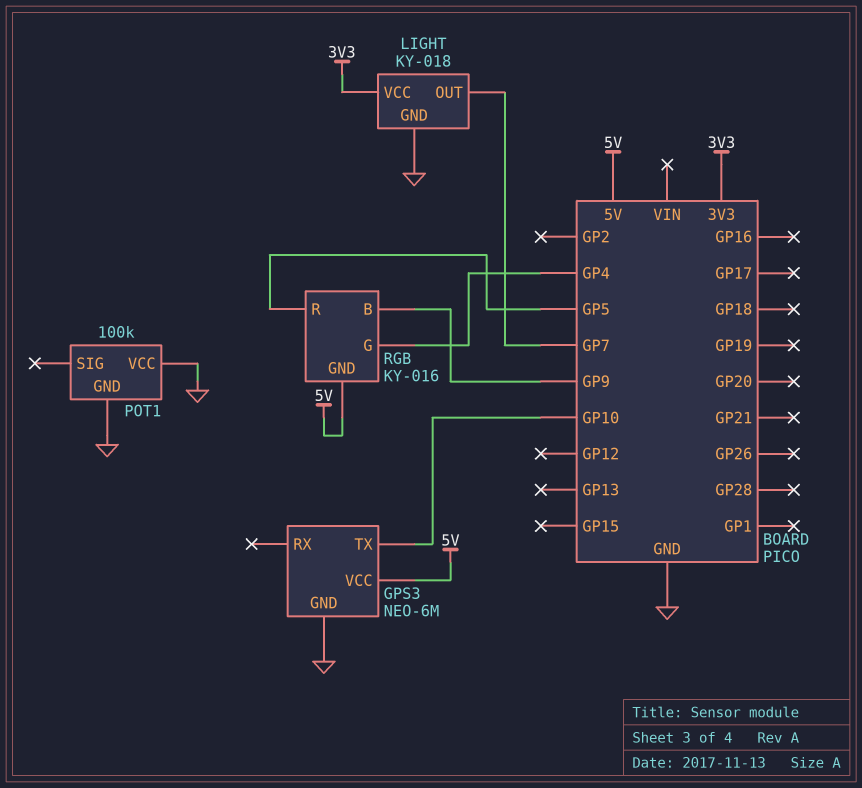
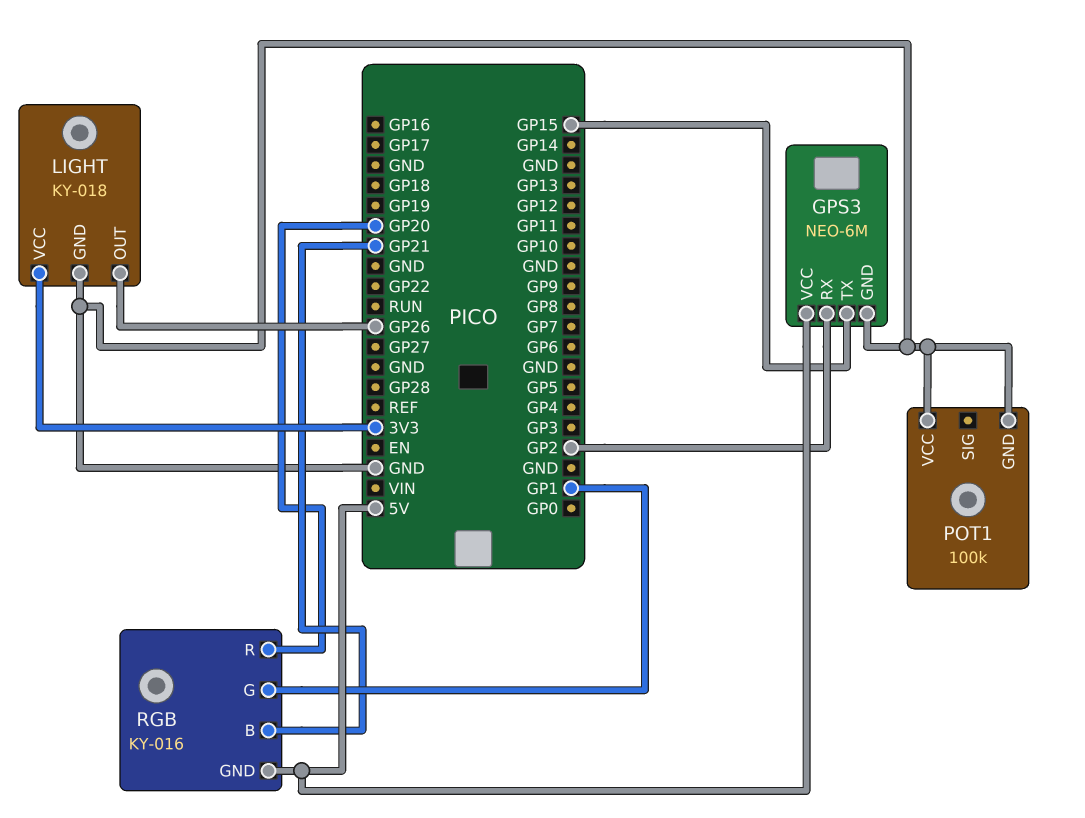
GPS3 pin RX: none -> GP2
GPS3 pin TX: GP10 -> GP15
LIGHT pin OUT: GP7 -> GP26
RGB pin B: GP9 -> GP21
RGB pin G: GP4 -> GP1
RGB pin R: GP5 -> GP20

